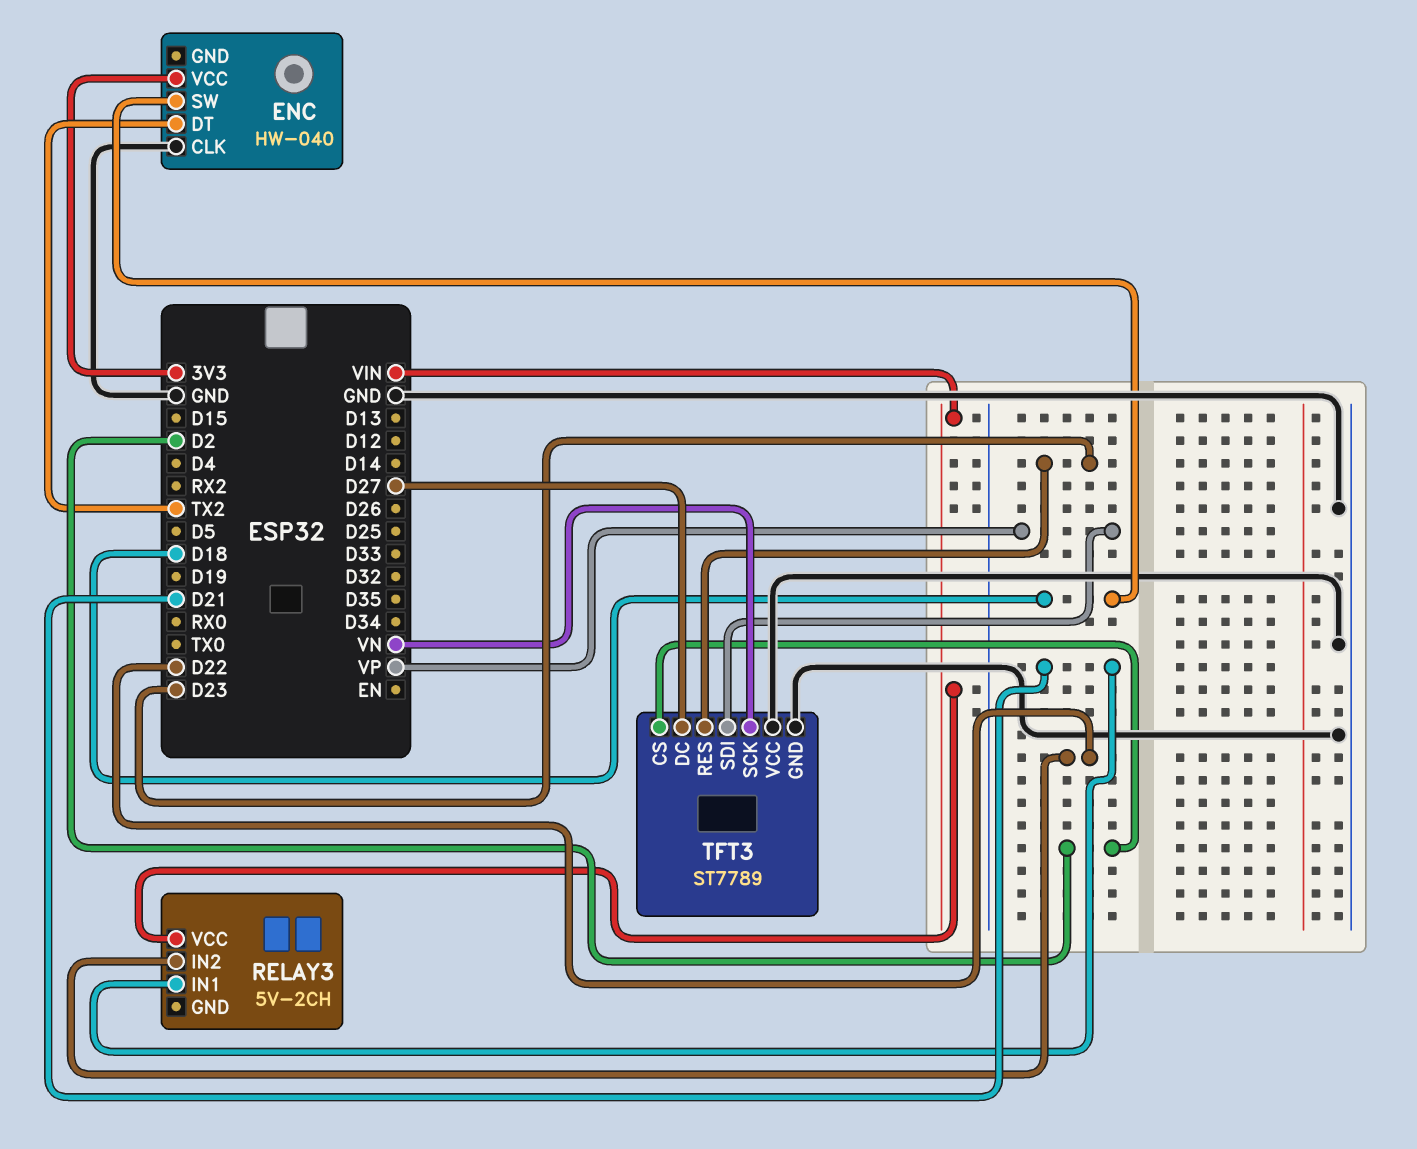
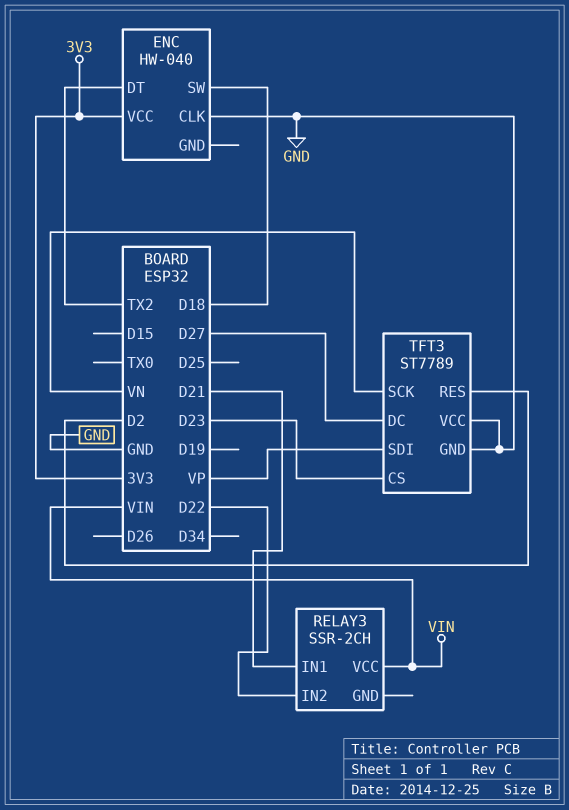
RELAY3: 5V-2CH -> SSR-2CH
TFT3 pin CS: D2 -> D23
TFT3 pin RES: D23 -> D2

